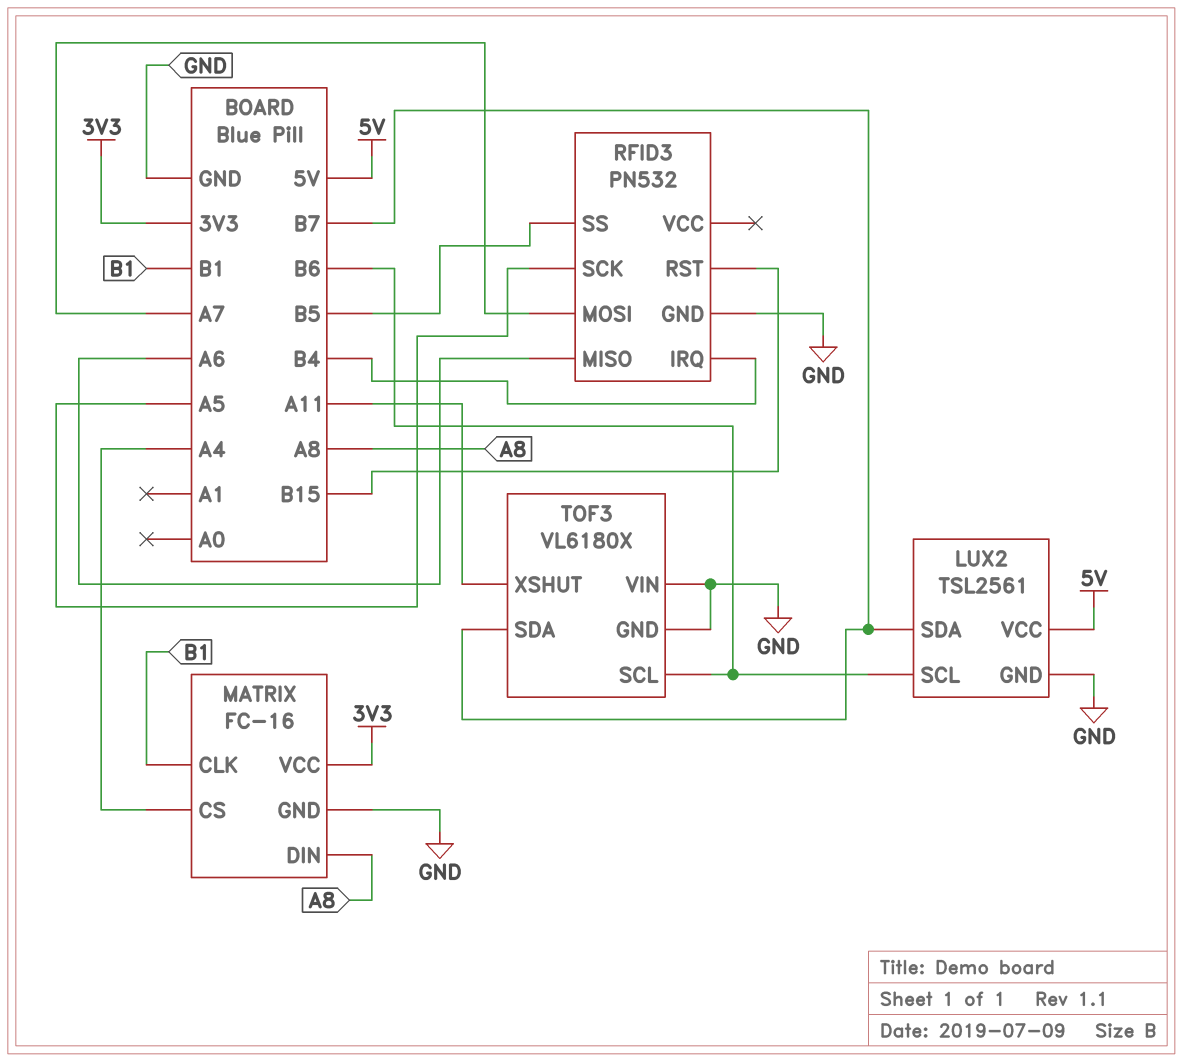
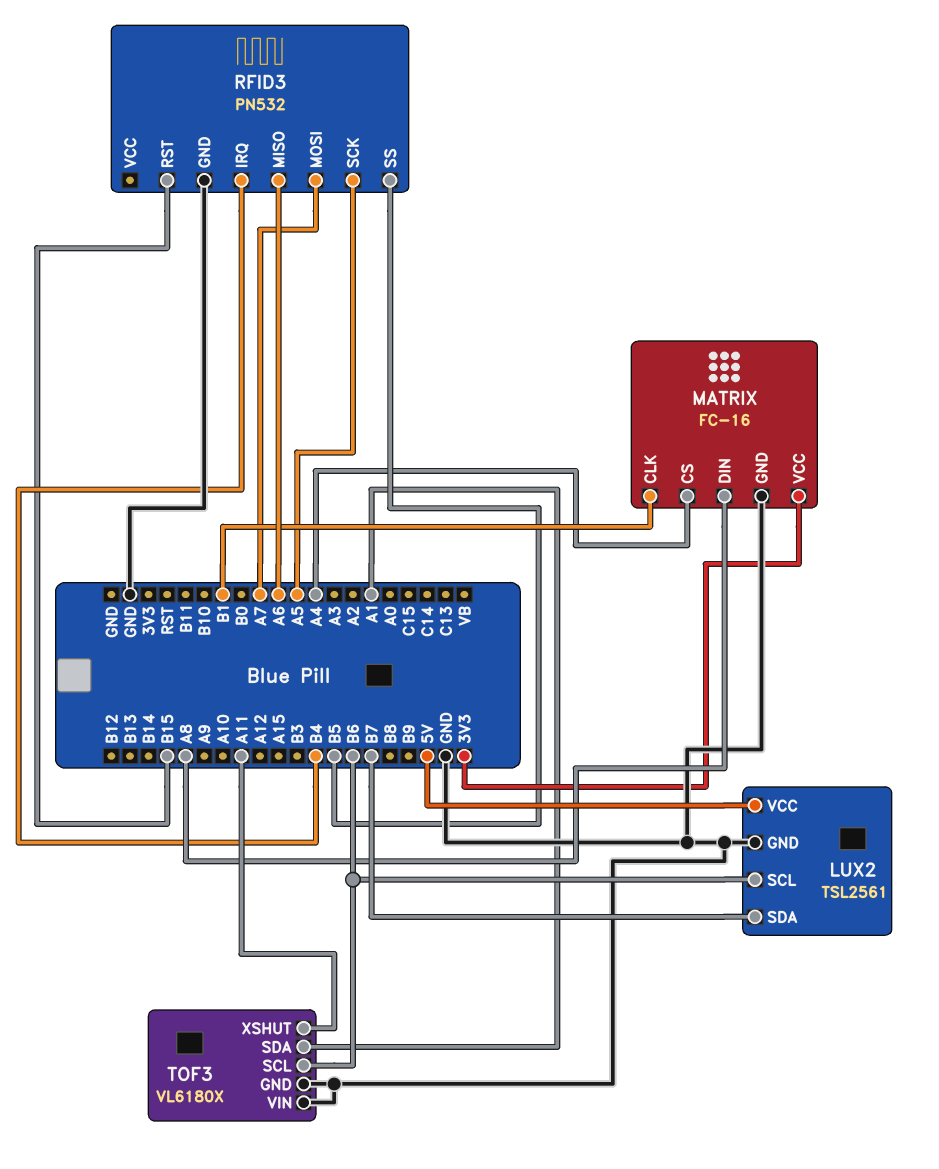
TOF3 pin SDA: B7 -> A1

